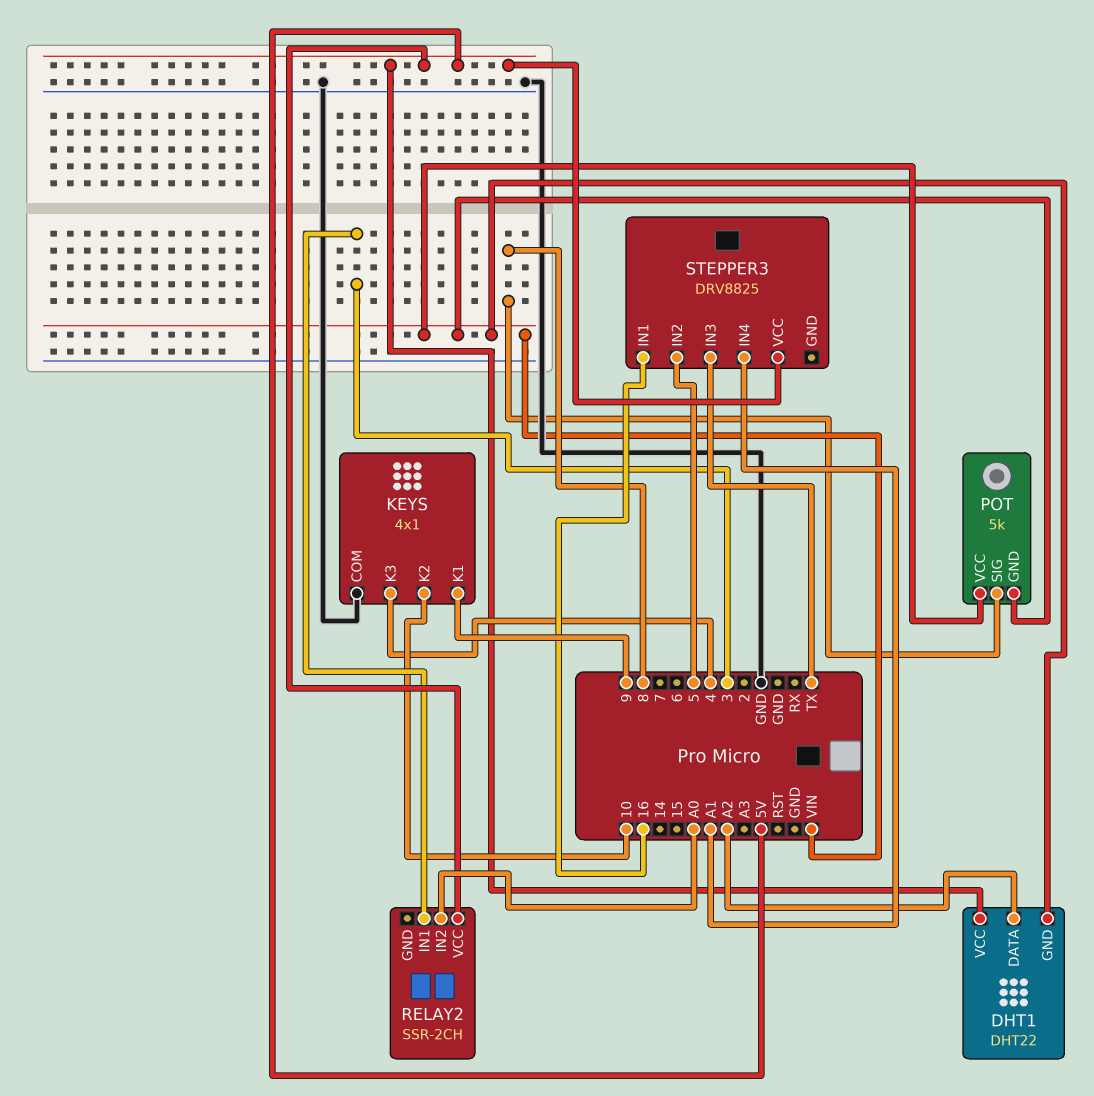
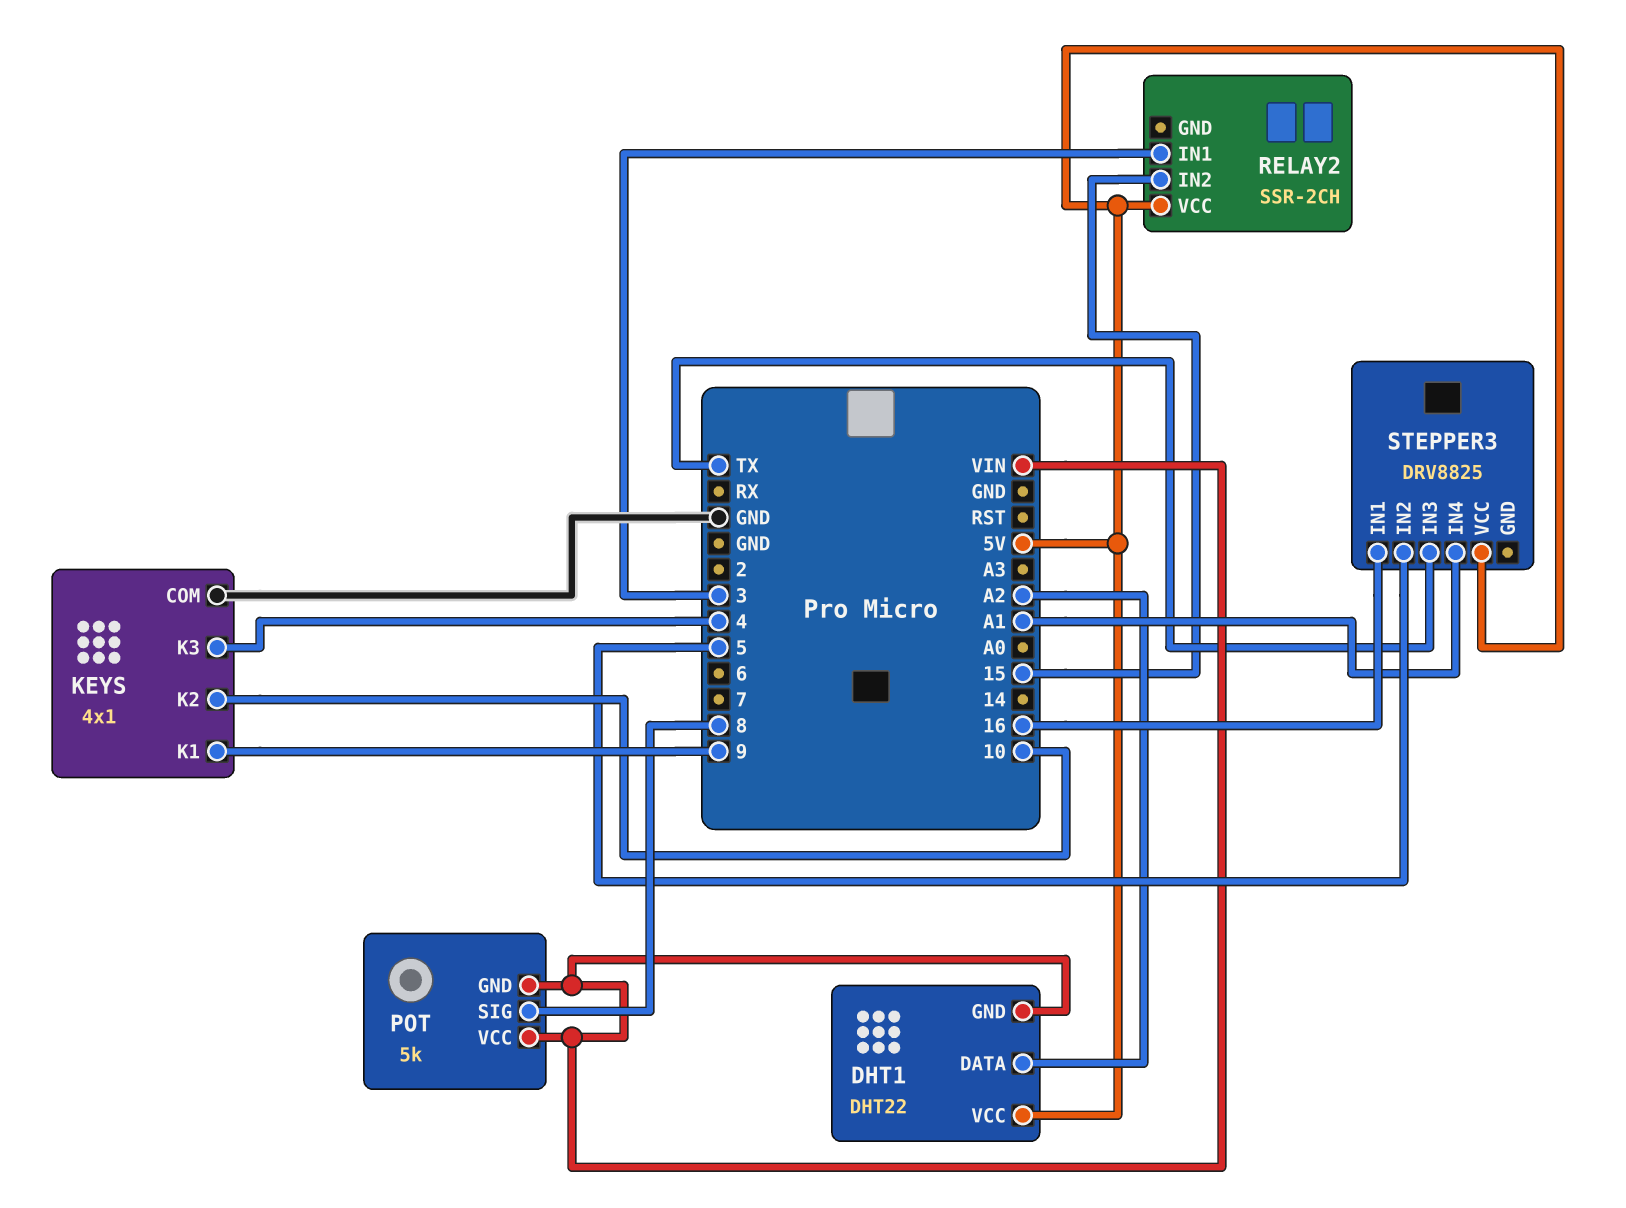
RELAY2 pin IN2: A0 -> 15

